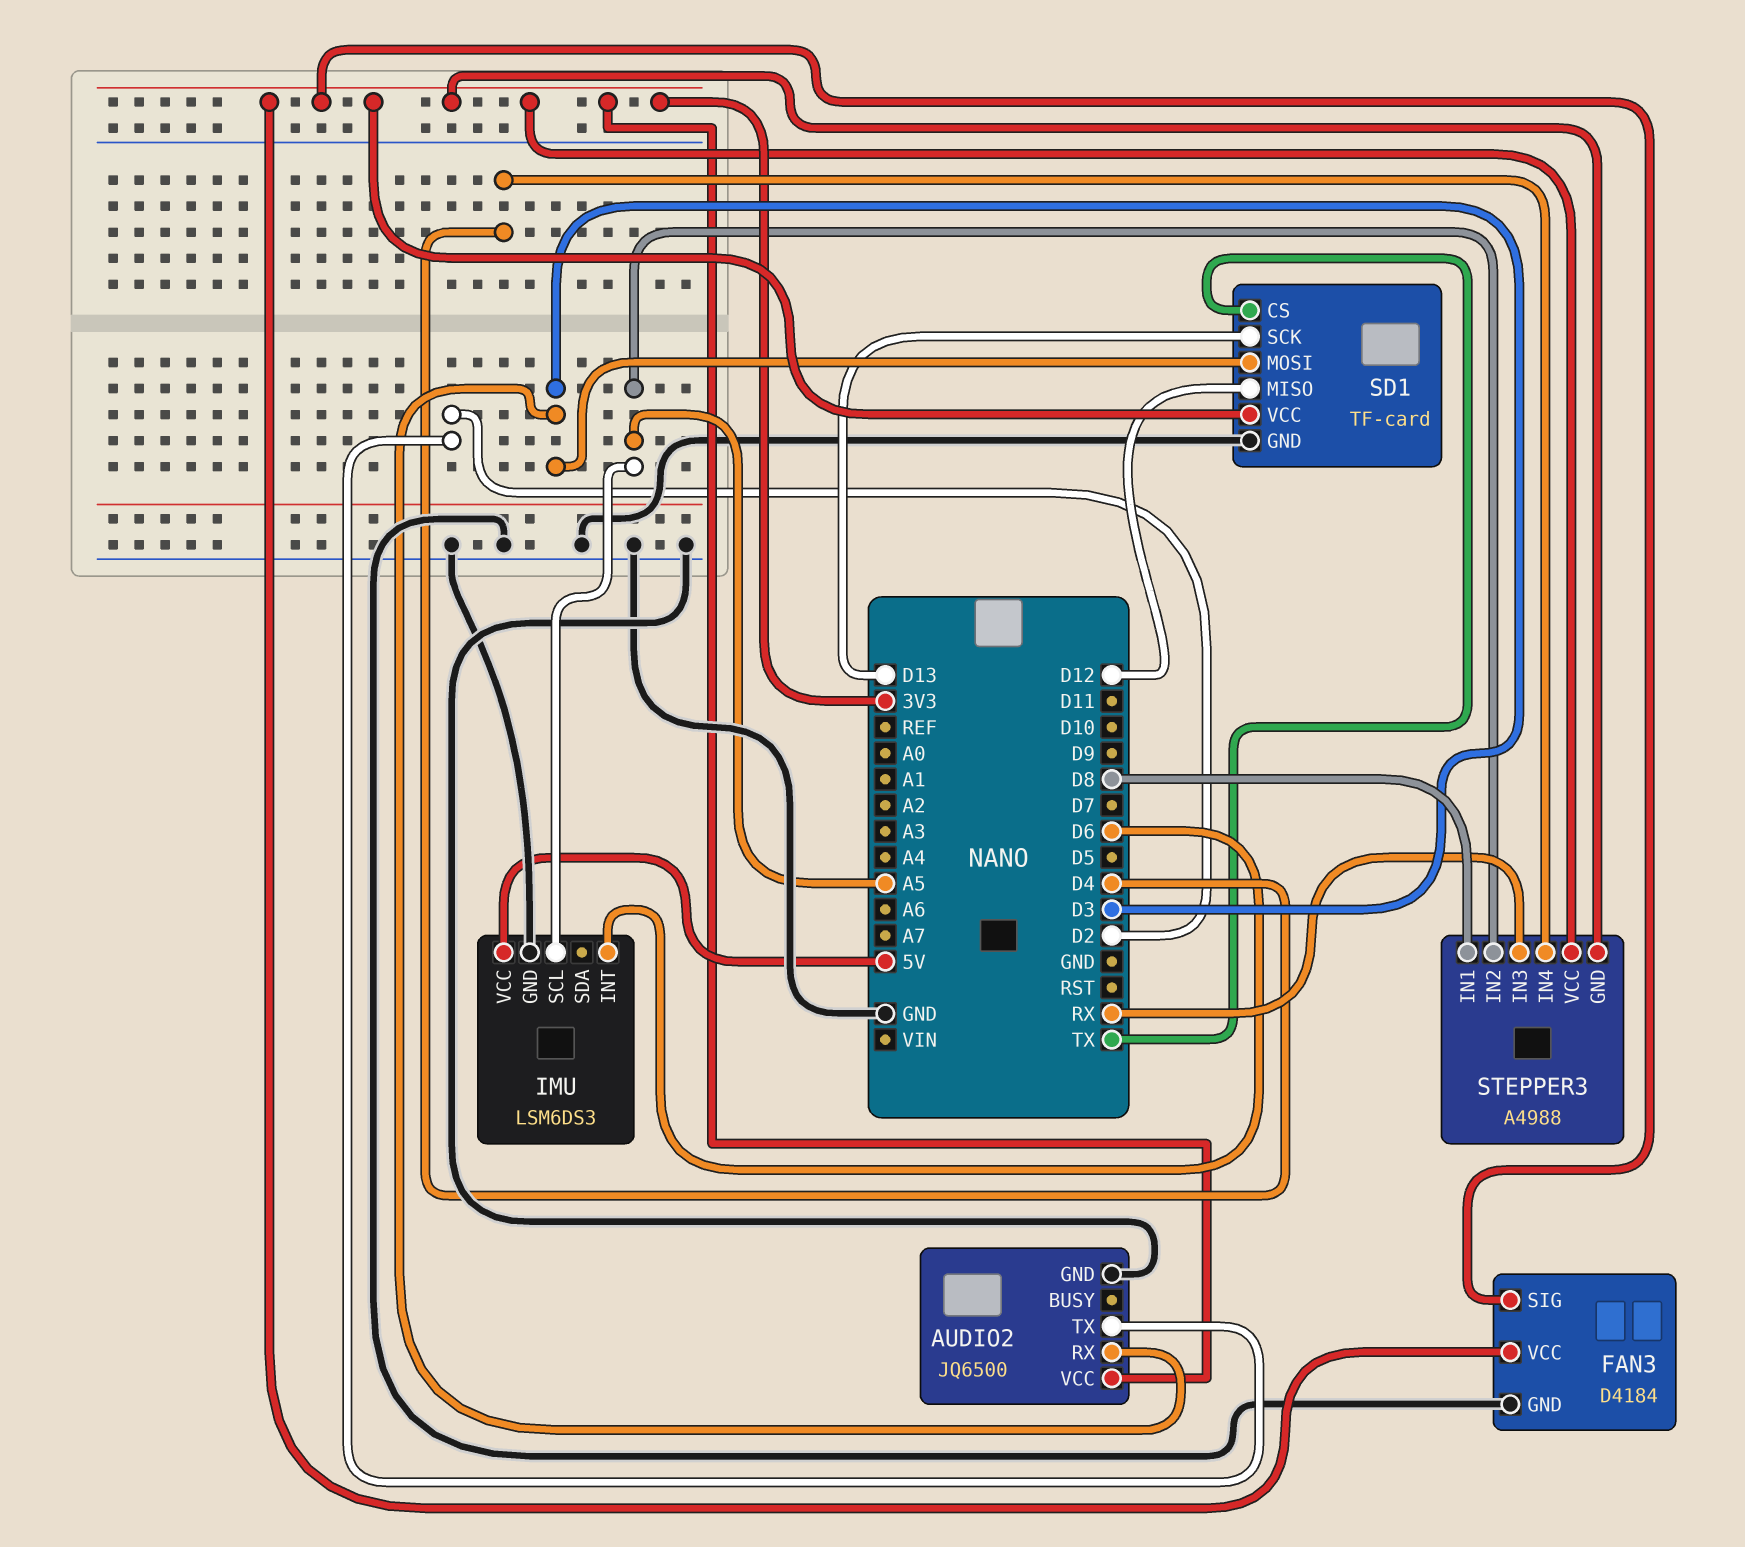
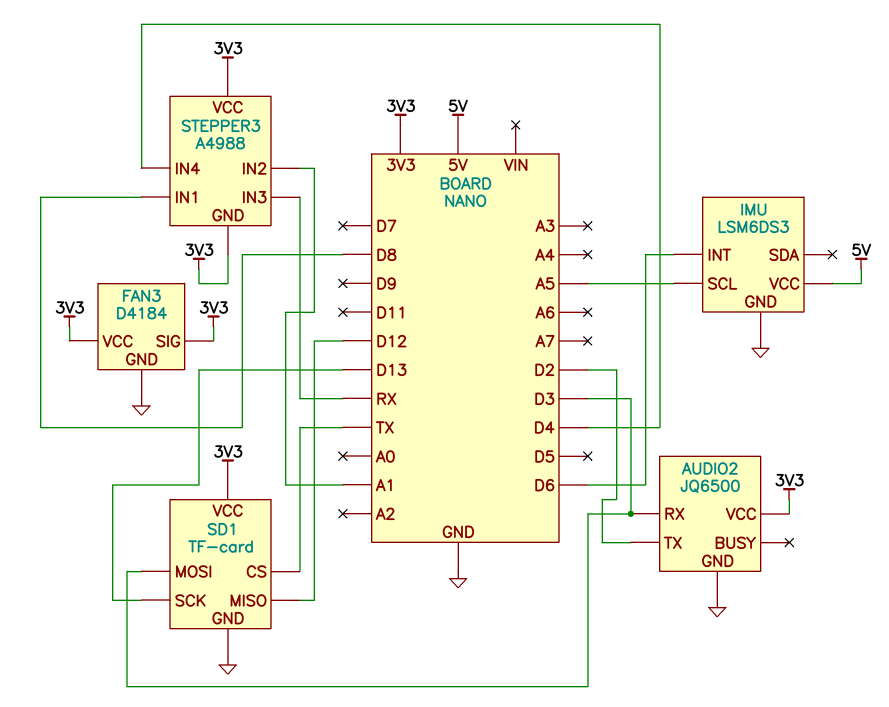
STEPPER3 pin IN2: A5 -> A1

